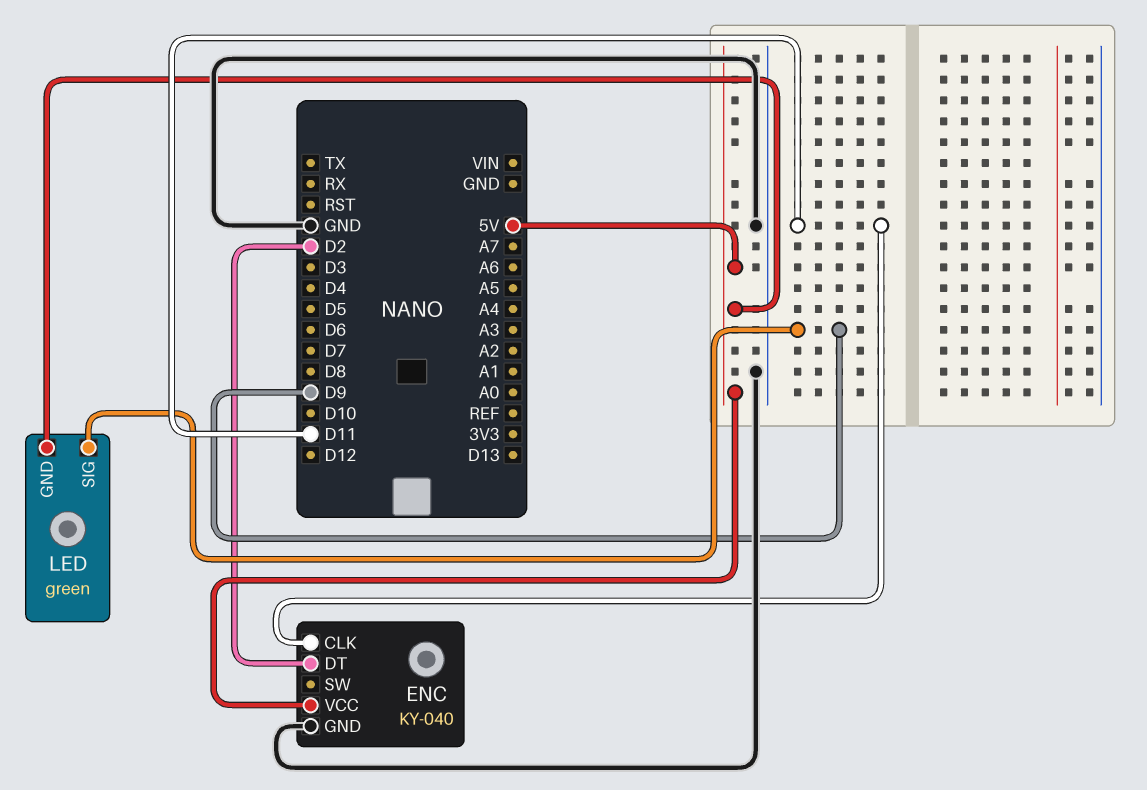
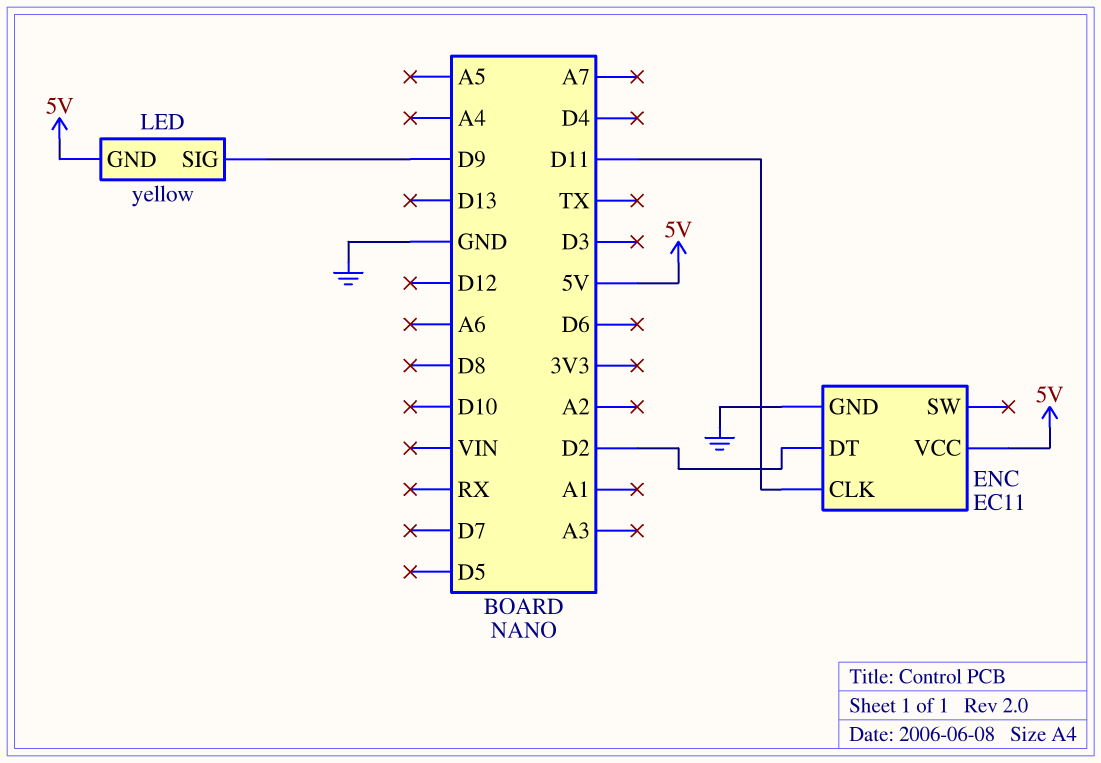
ENC: KY-040 -> EC11
LED: green -> yellow

